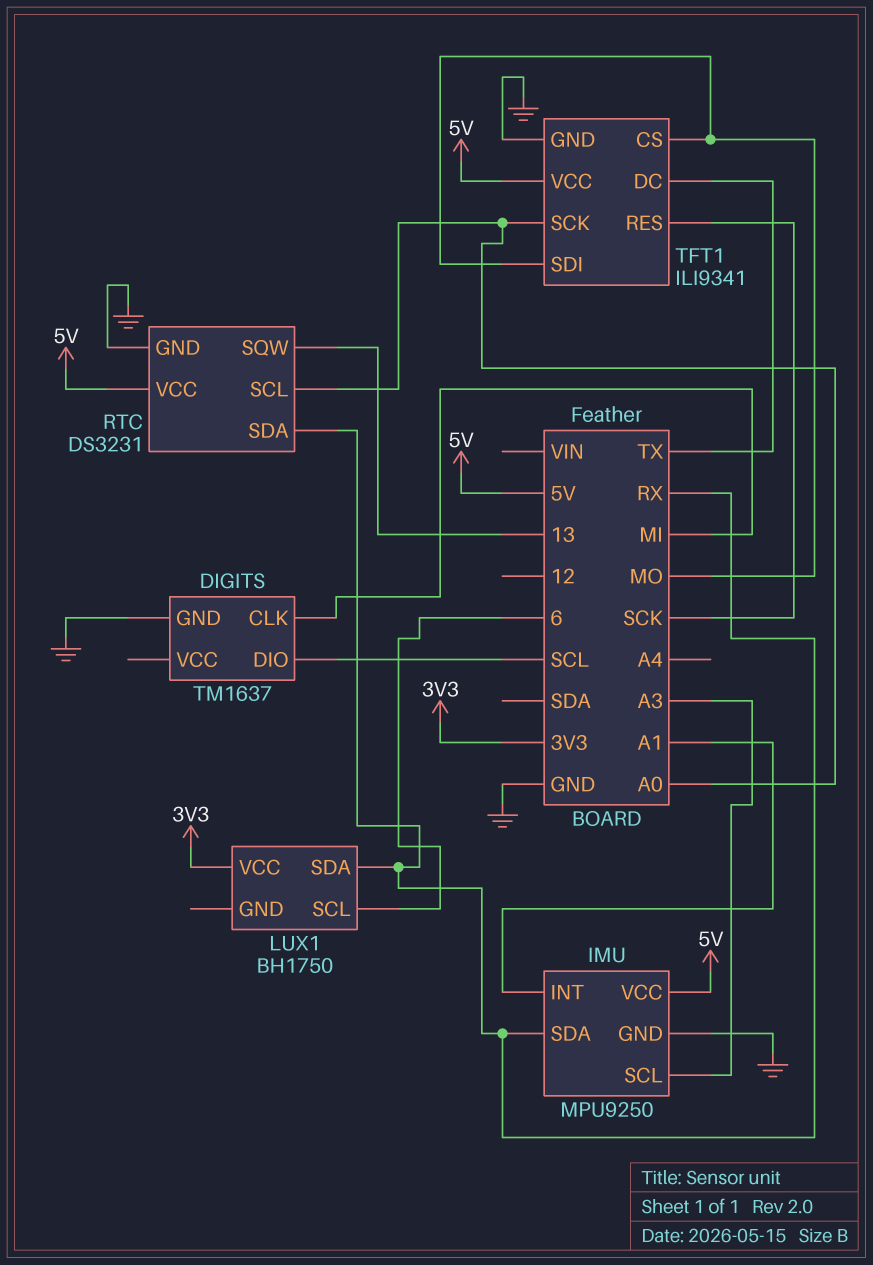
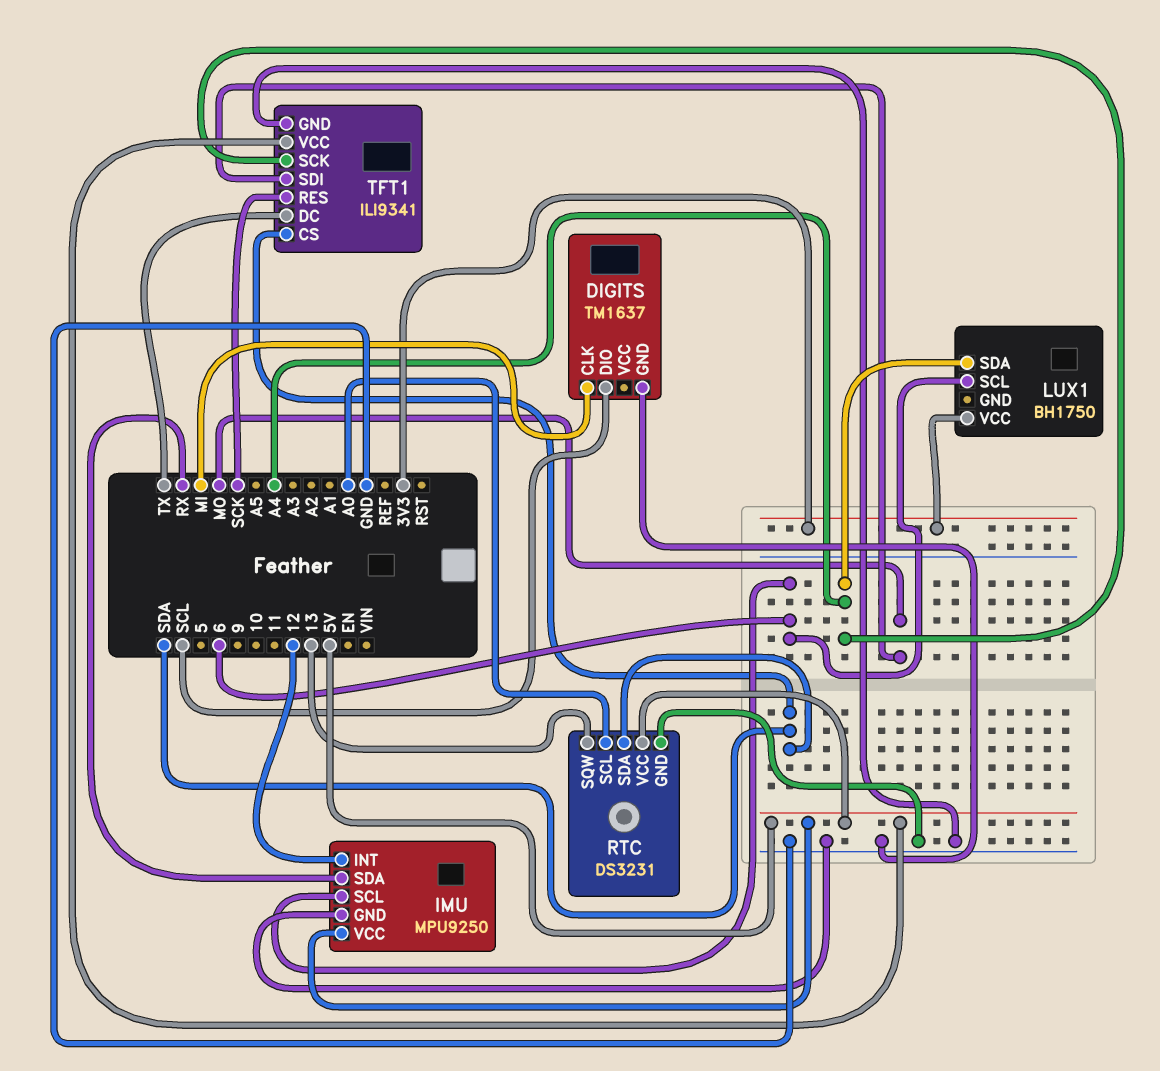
IMU pin INT: A1 -> 12
IMU pin SCL: A3 -> 6
LUX1 pin SDA: RX -> A4
RTC pin SDA: RX -> SDA
TFT1 pin CS: MO -> SDA
TFT1 pin SCK: A0 -> A4

